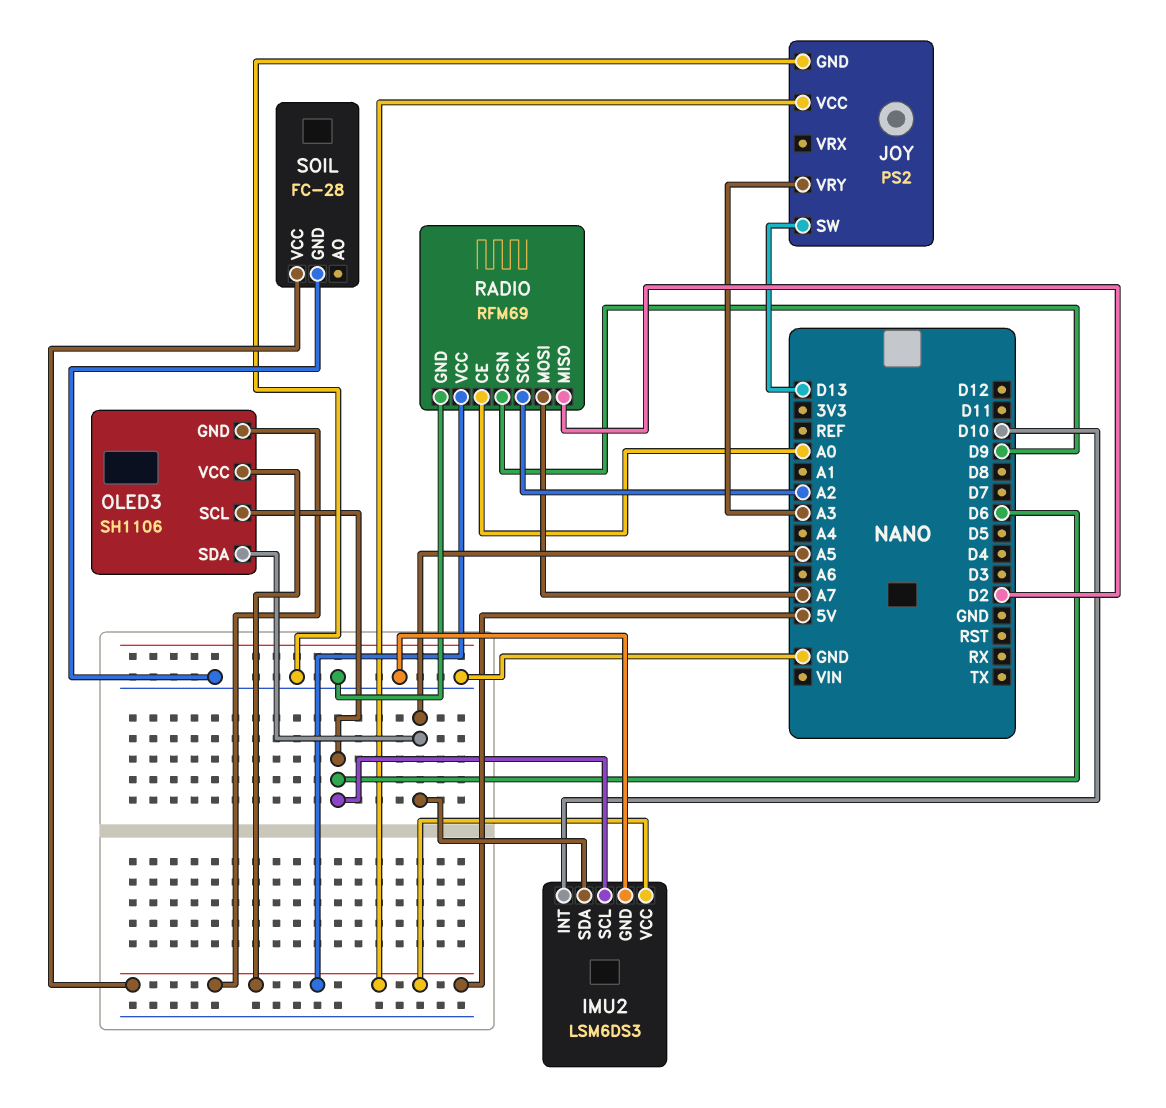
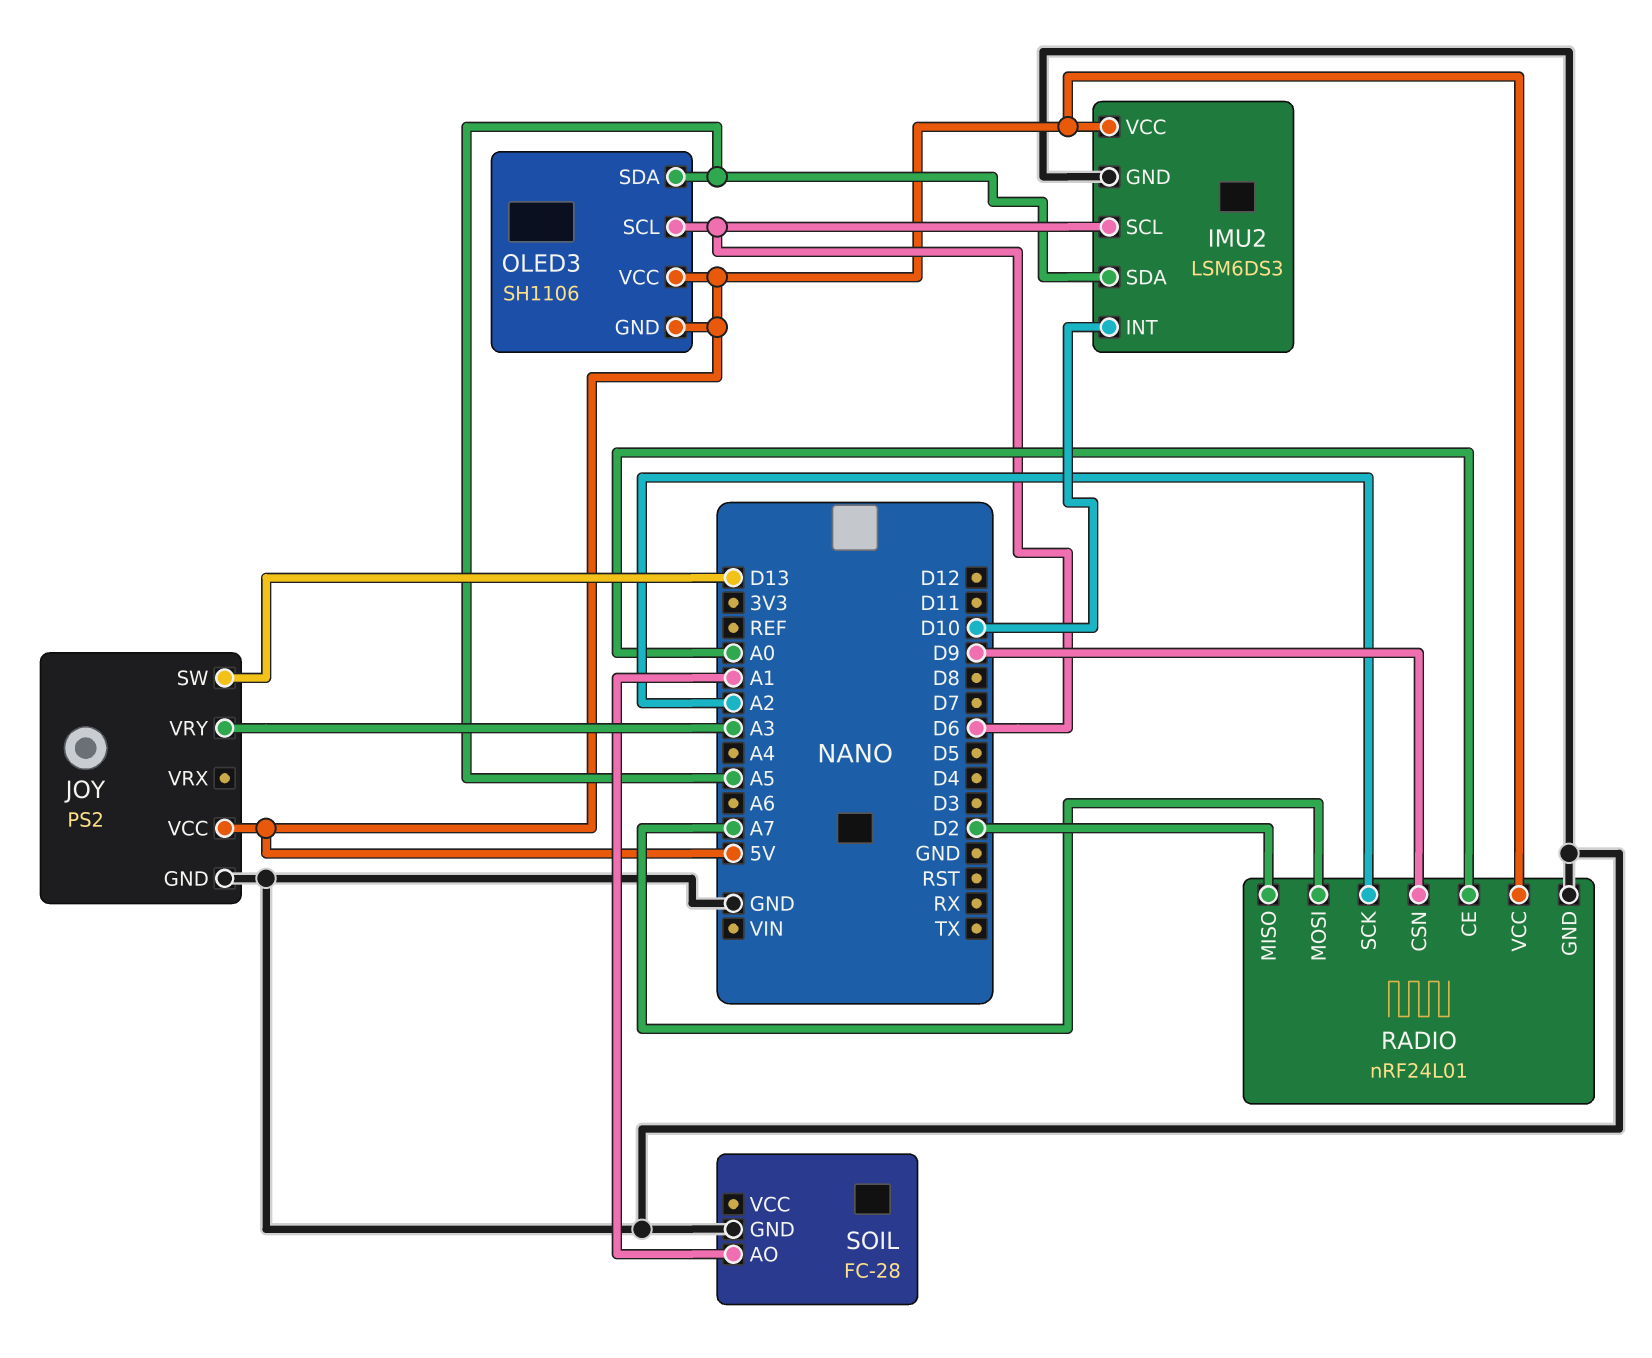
RADIO: RFM69 -> nRF24L01
SOIL pin AO: none -> A1
SOIL pin VCC: 5V -> none

